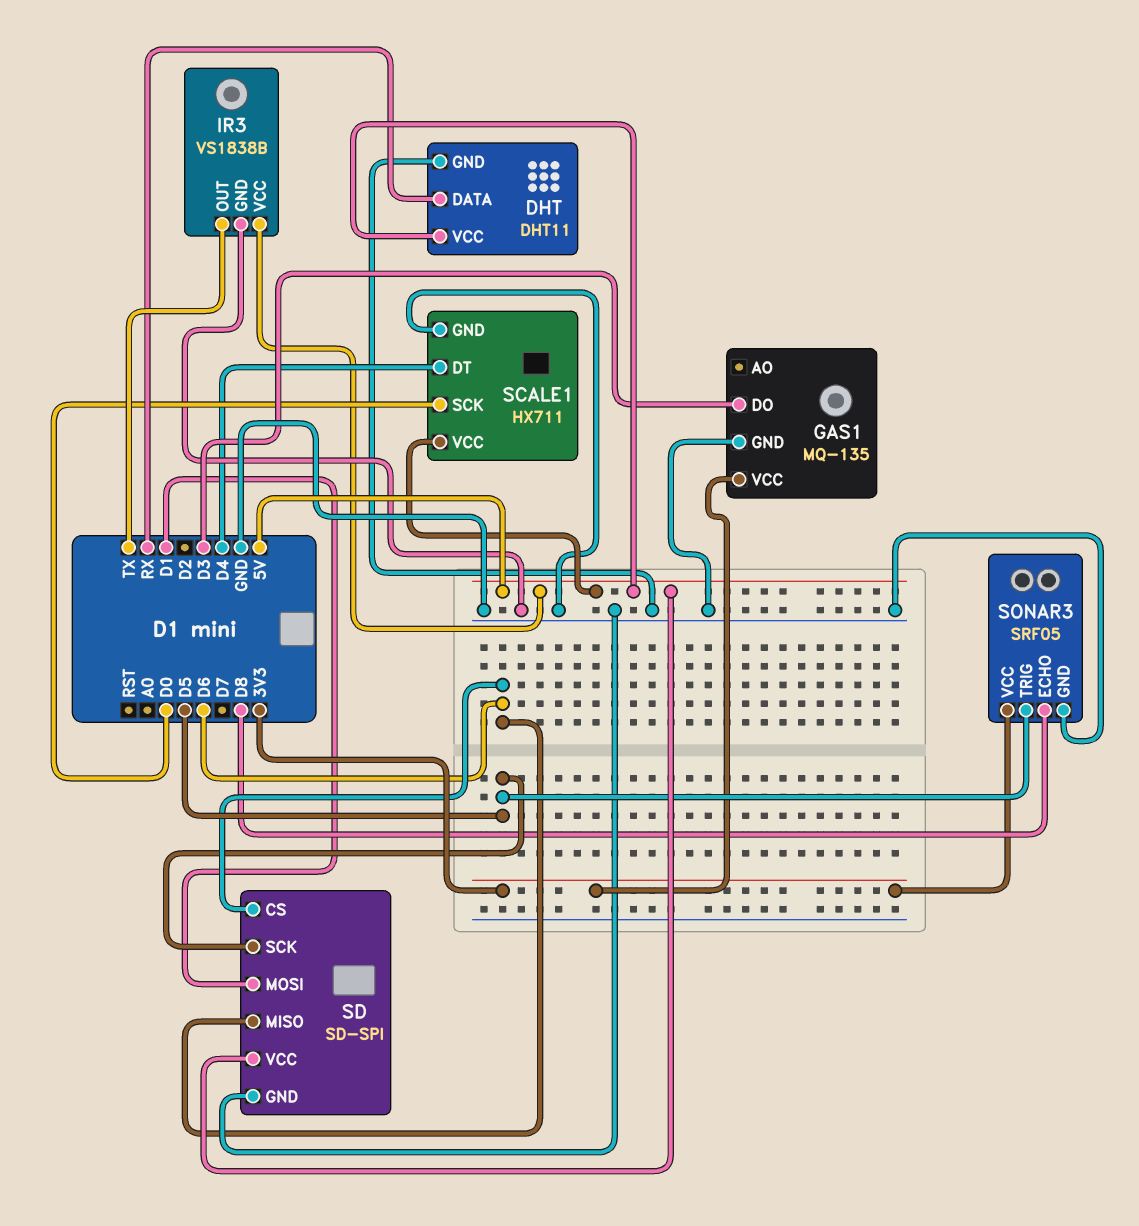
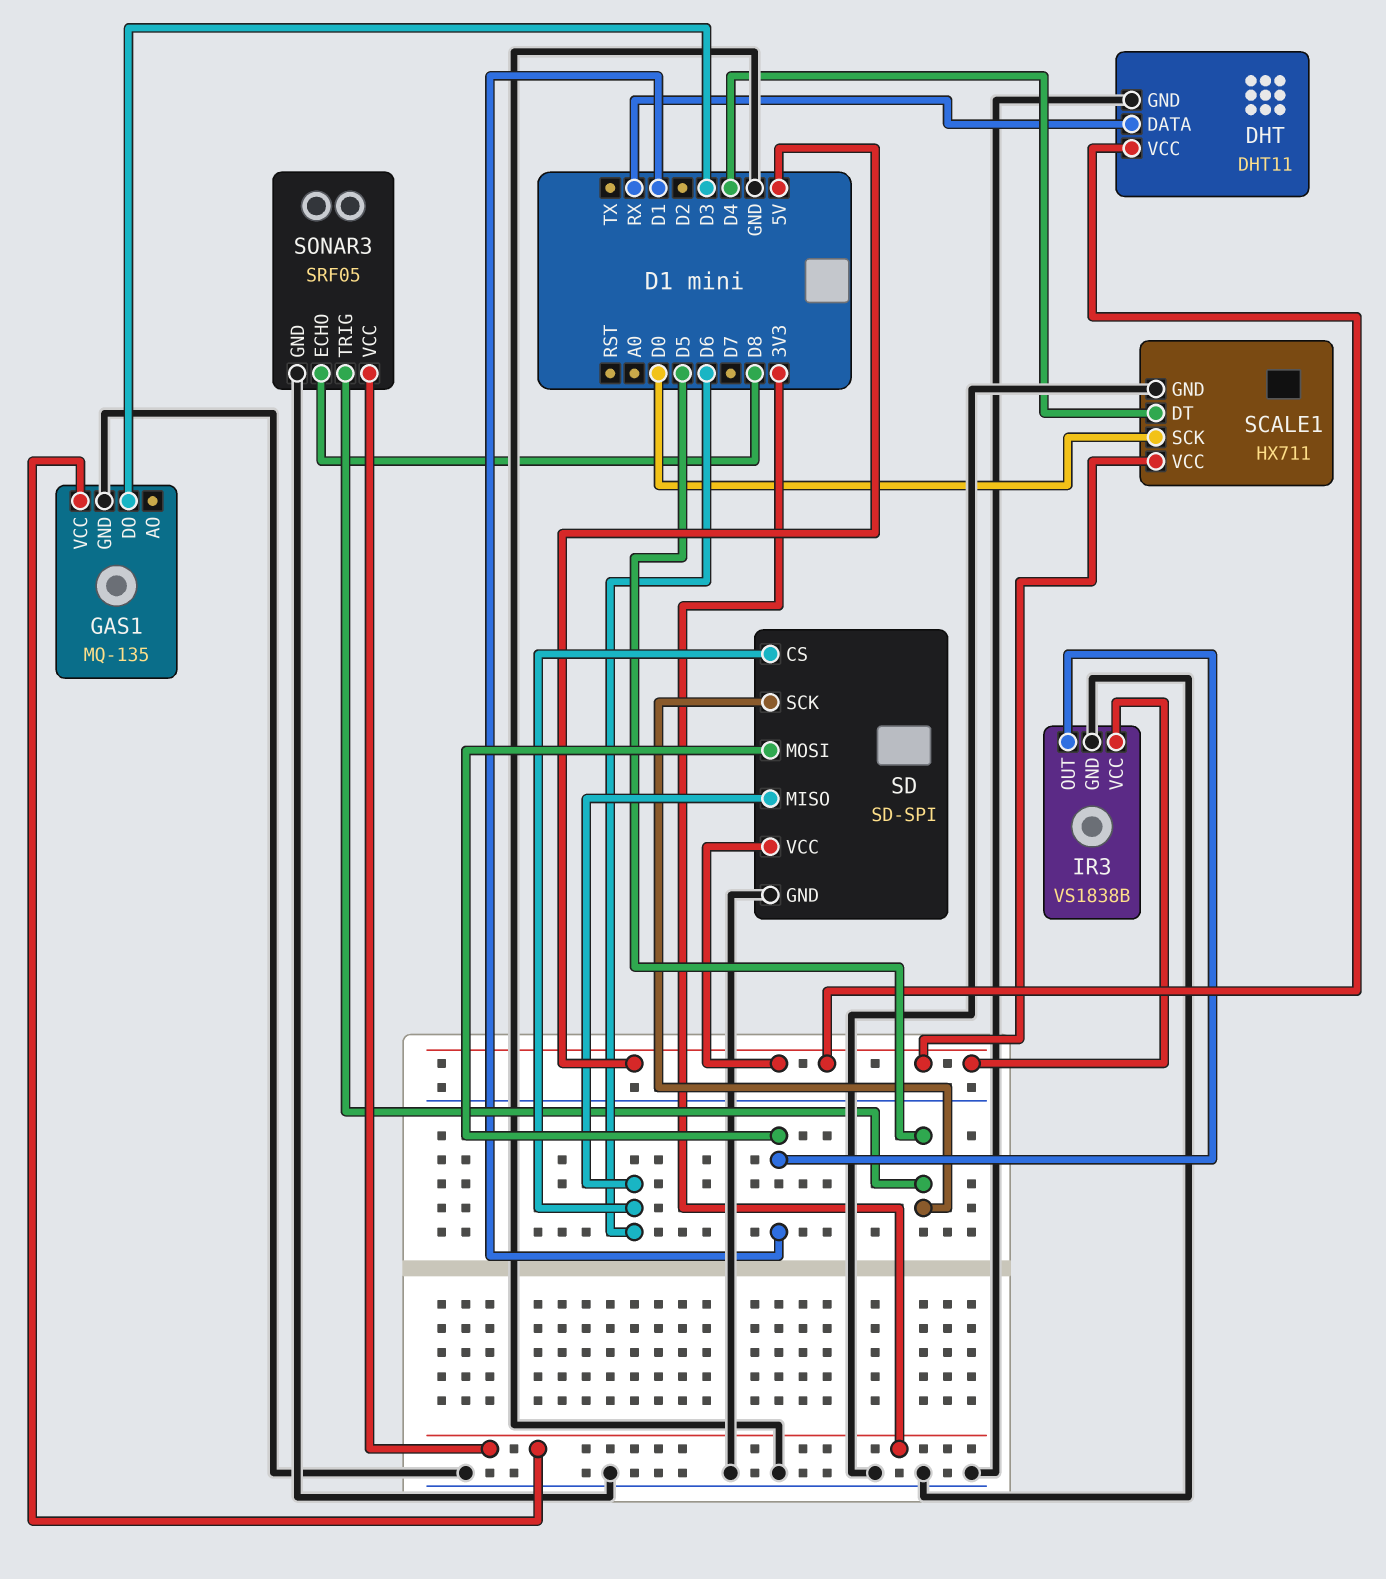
IR3 pin OUT: TX -> D1

